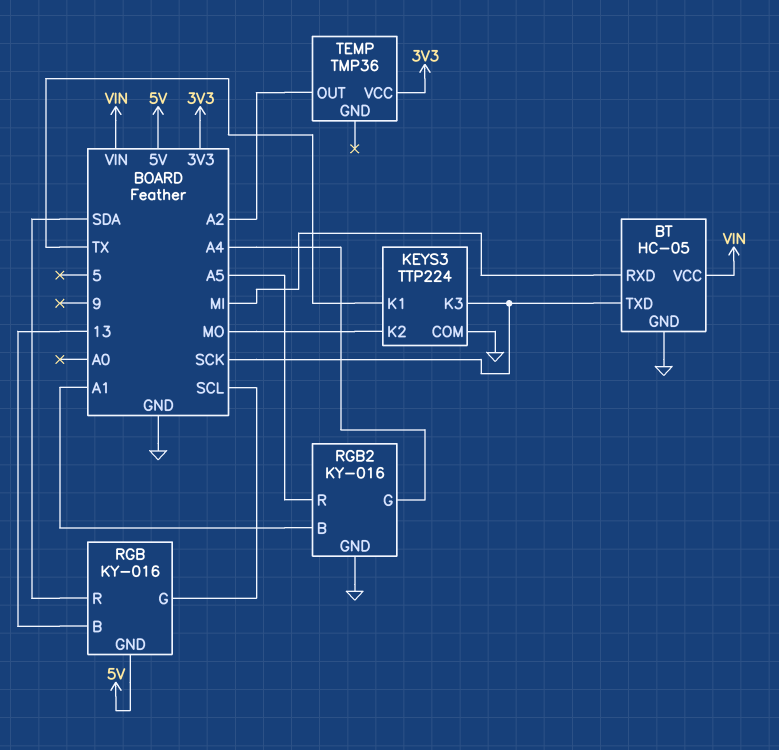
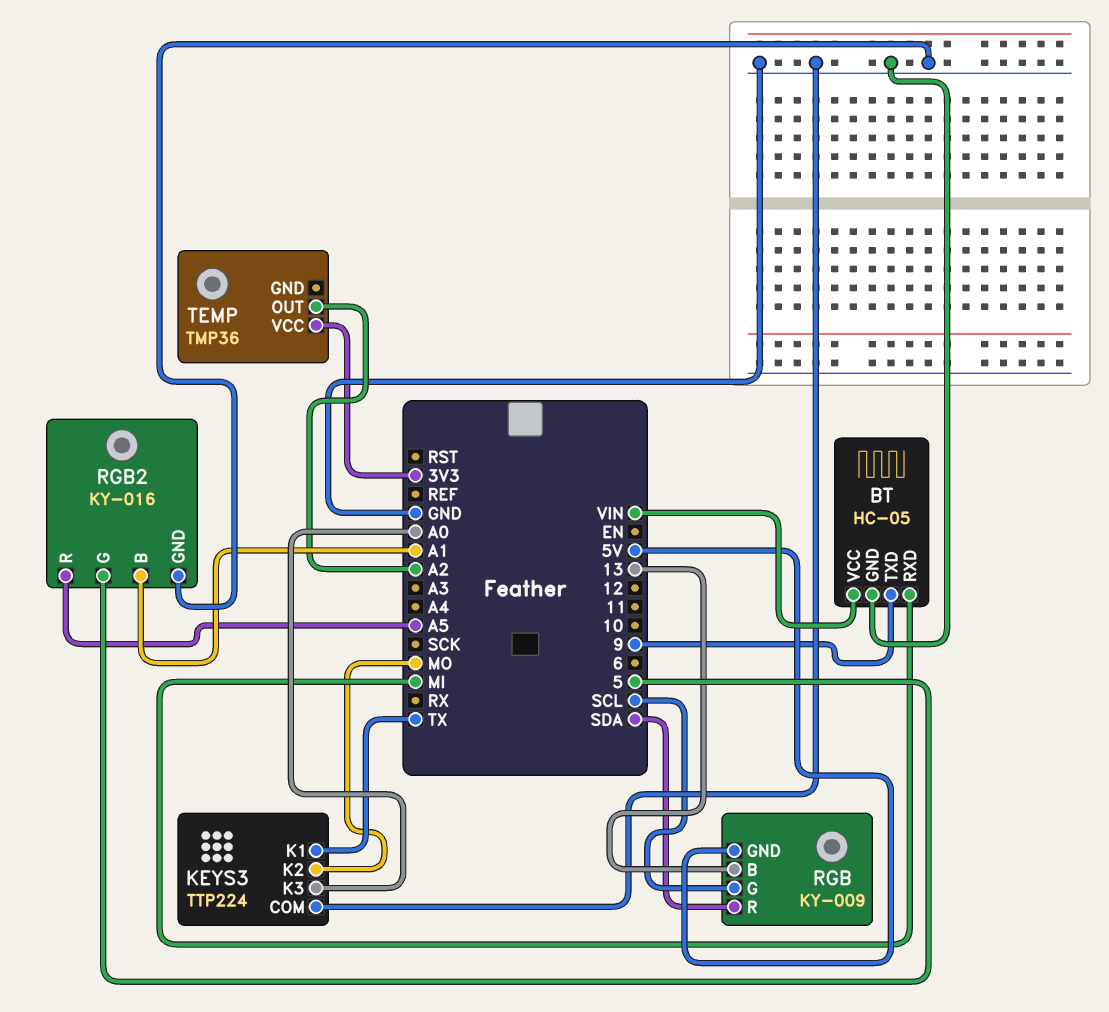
BT pin TXD: SCK -> 9
KEYS3 pin K3: SCK -> A0
RGB: KY-016 -> KY-009
RGB2 pin G: A4 -> 5

